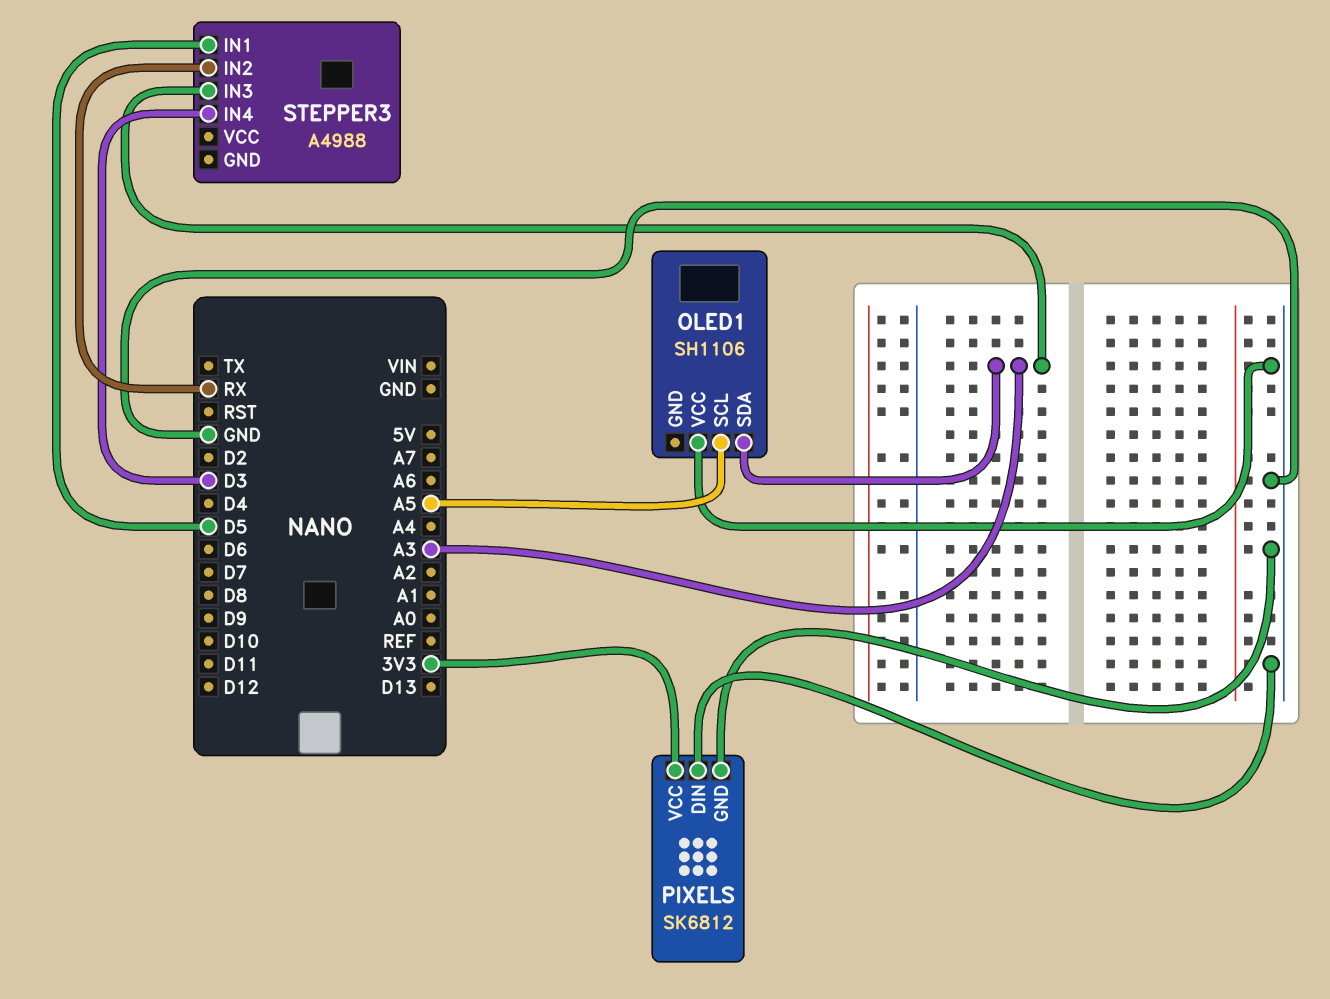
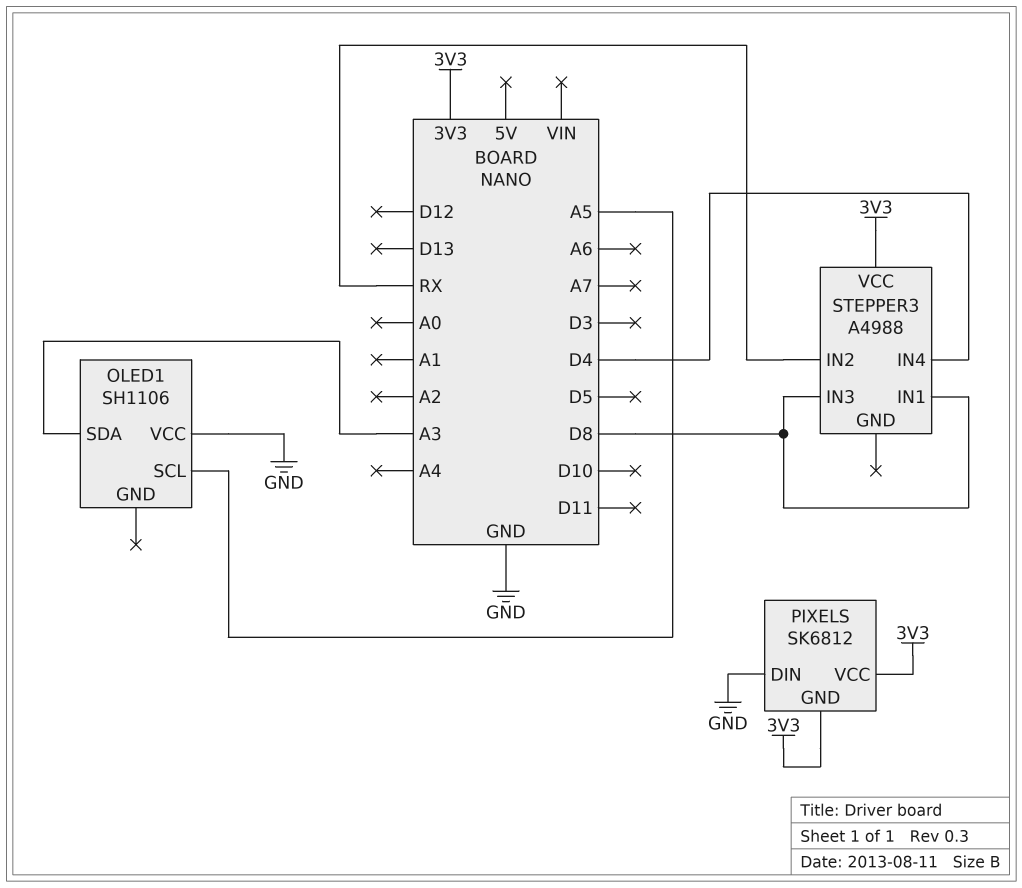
PIXELS pin GND: GND -> 3V3
STEPPER3 pin IN1: D5 -> D8
STEPPER3 pin IN3: A3 -> D8
STEPPER3 pin IN4: D3 -> D4
STEPPER3 pin VCC: none -> 3V3

